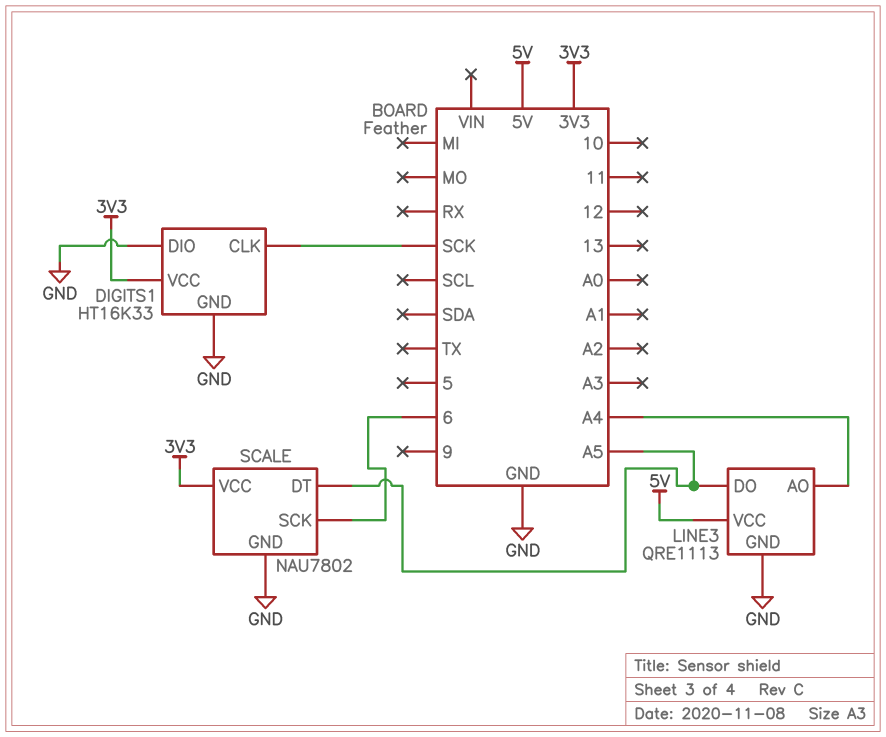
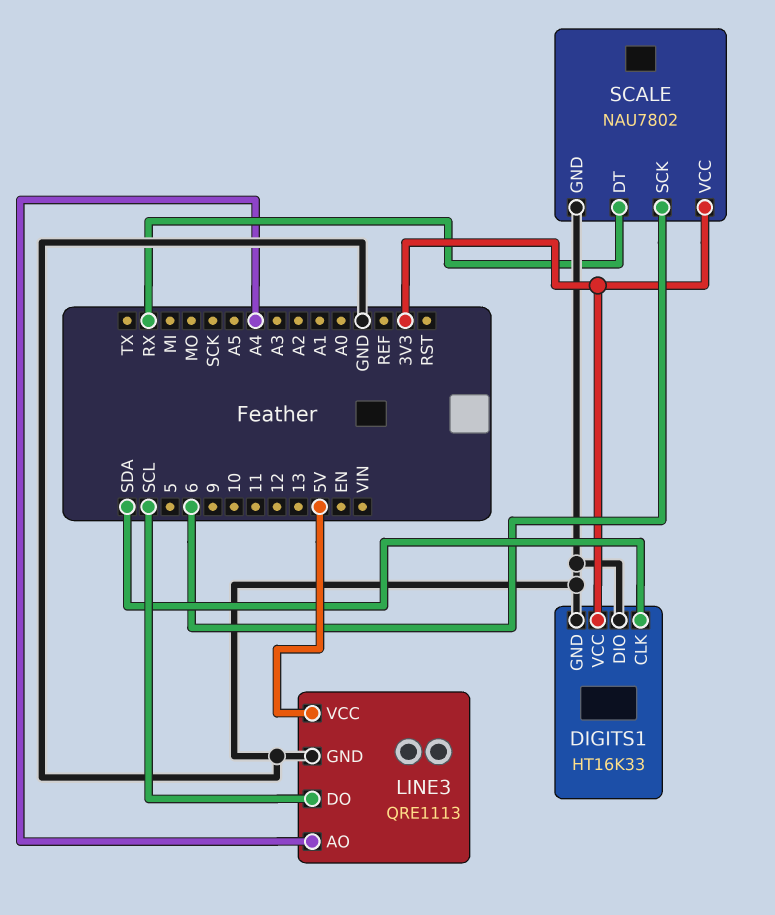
DIGITS1 pin CLK: SCK -> SDA
LINE3 pin DO: A5 -> SCL
SCALE pin DT: A5 -> RX

